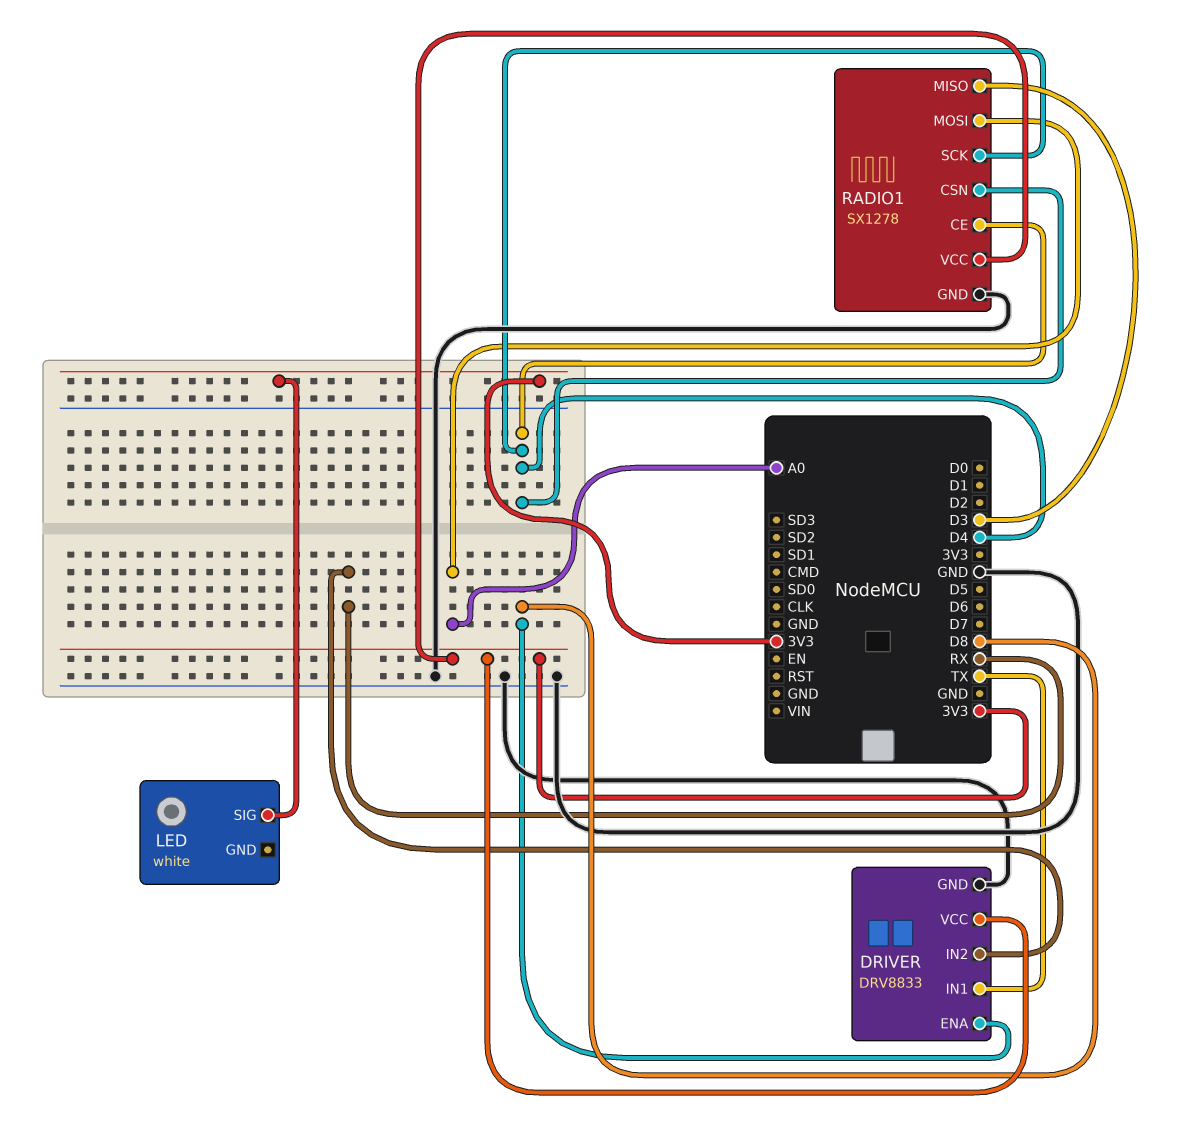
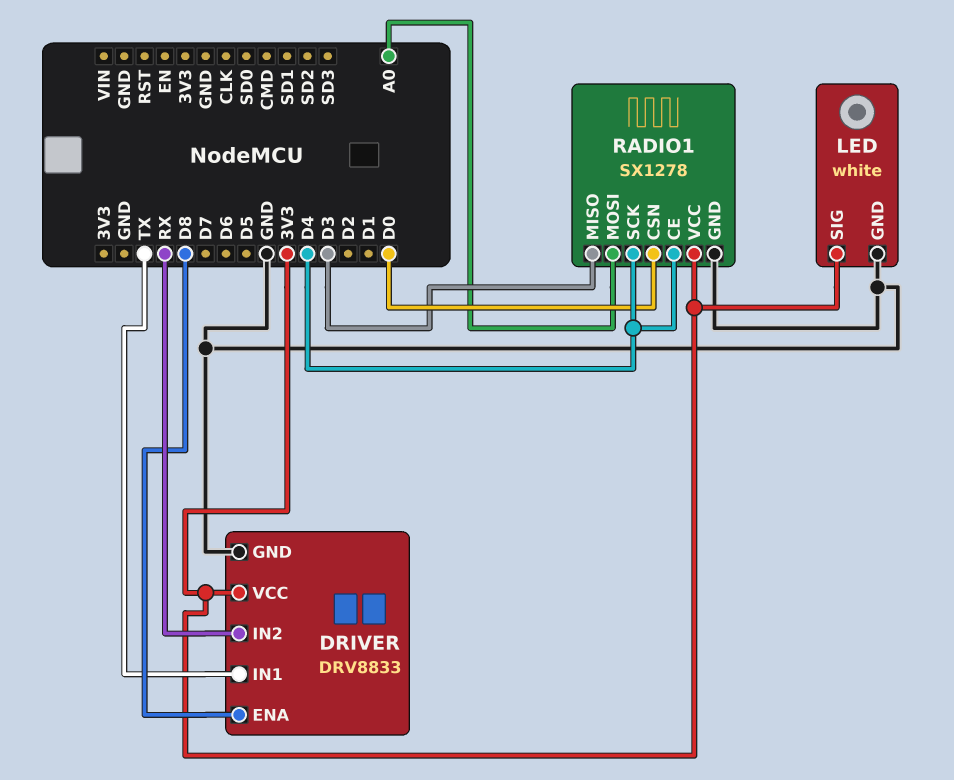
LED pin GND: none -> GND
RADIO1 pin CSN: D4 -> D0

